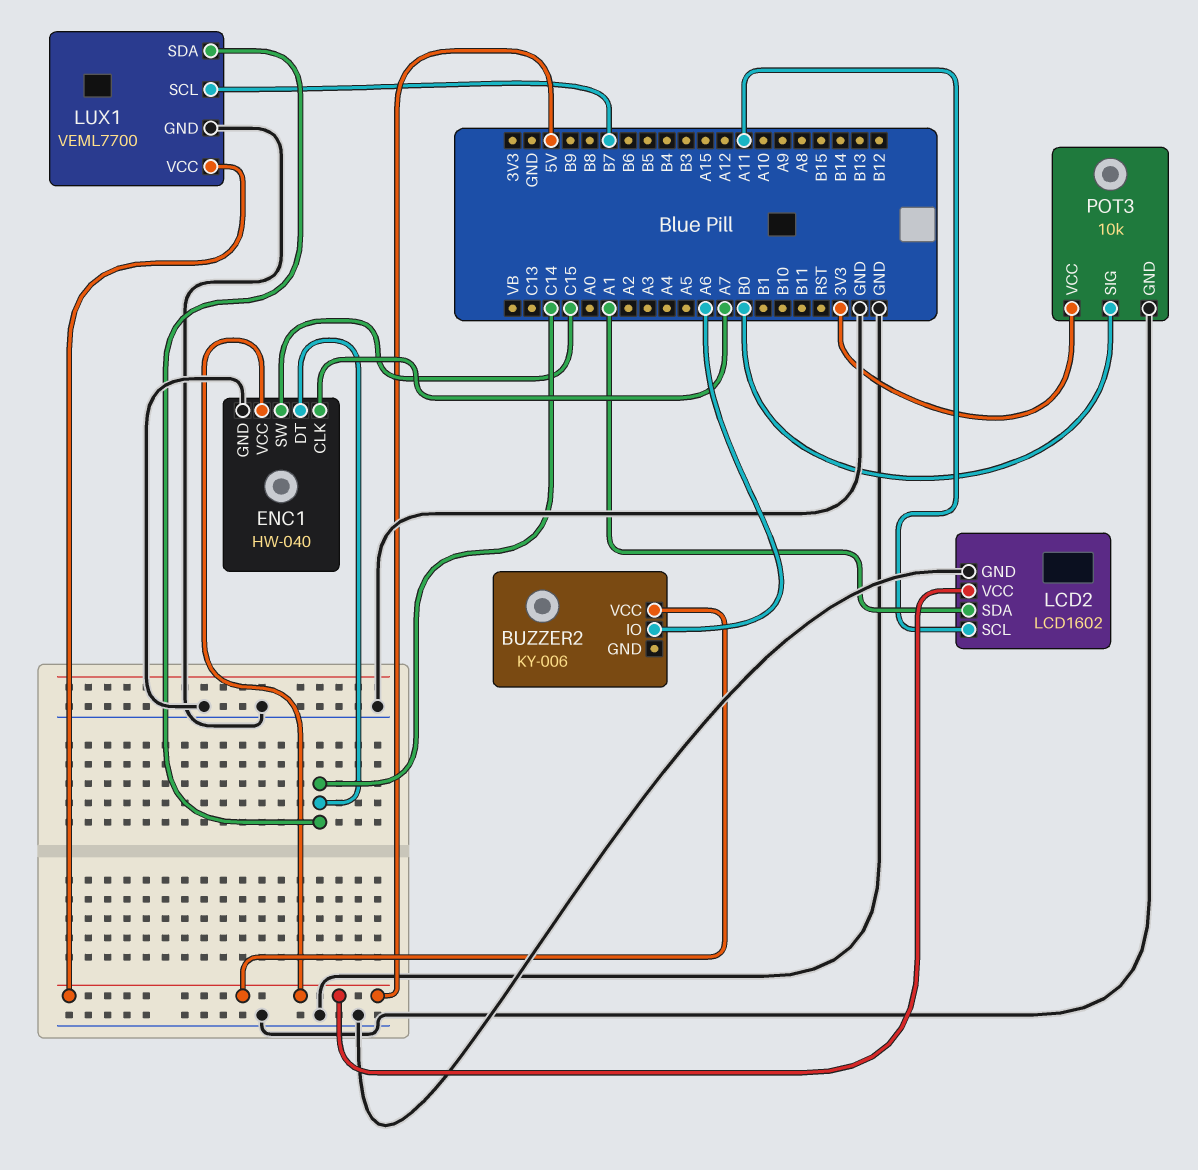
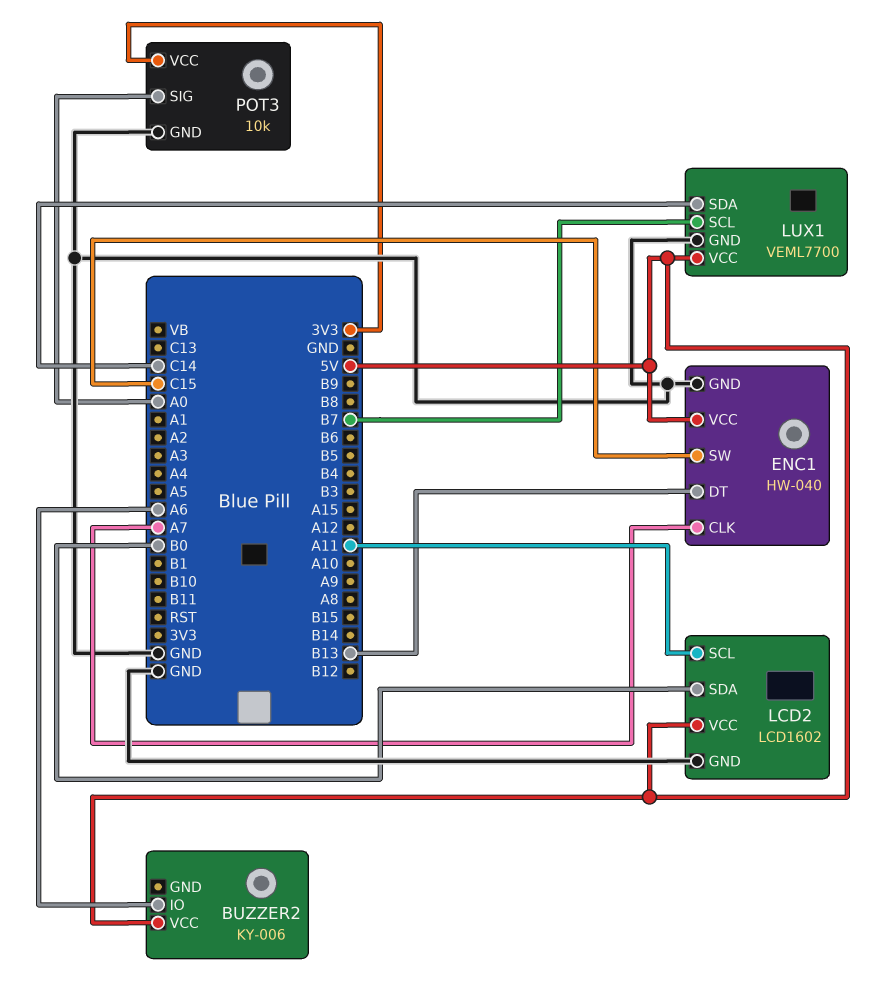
ENC1 pin DT: C14 -> B13
LCD2 pin SDA: A1 -> B0
POT3 pin SIG: B0 -> A0

